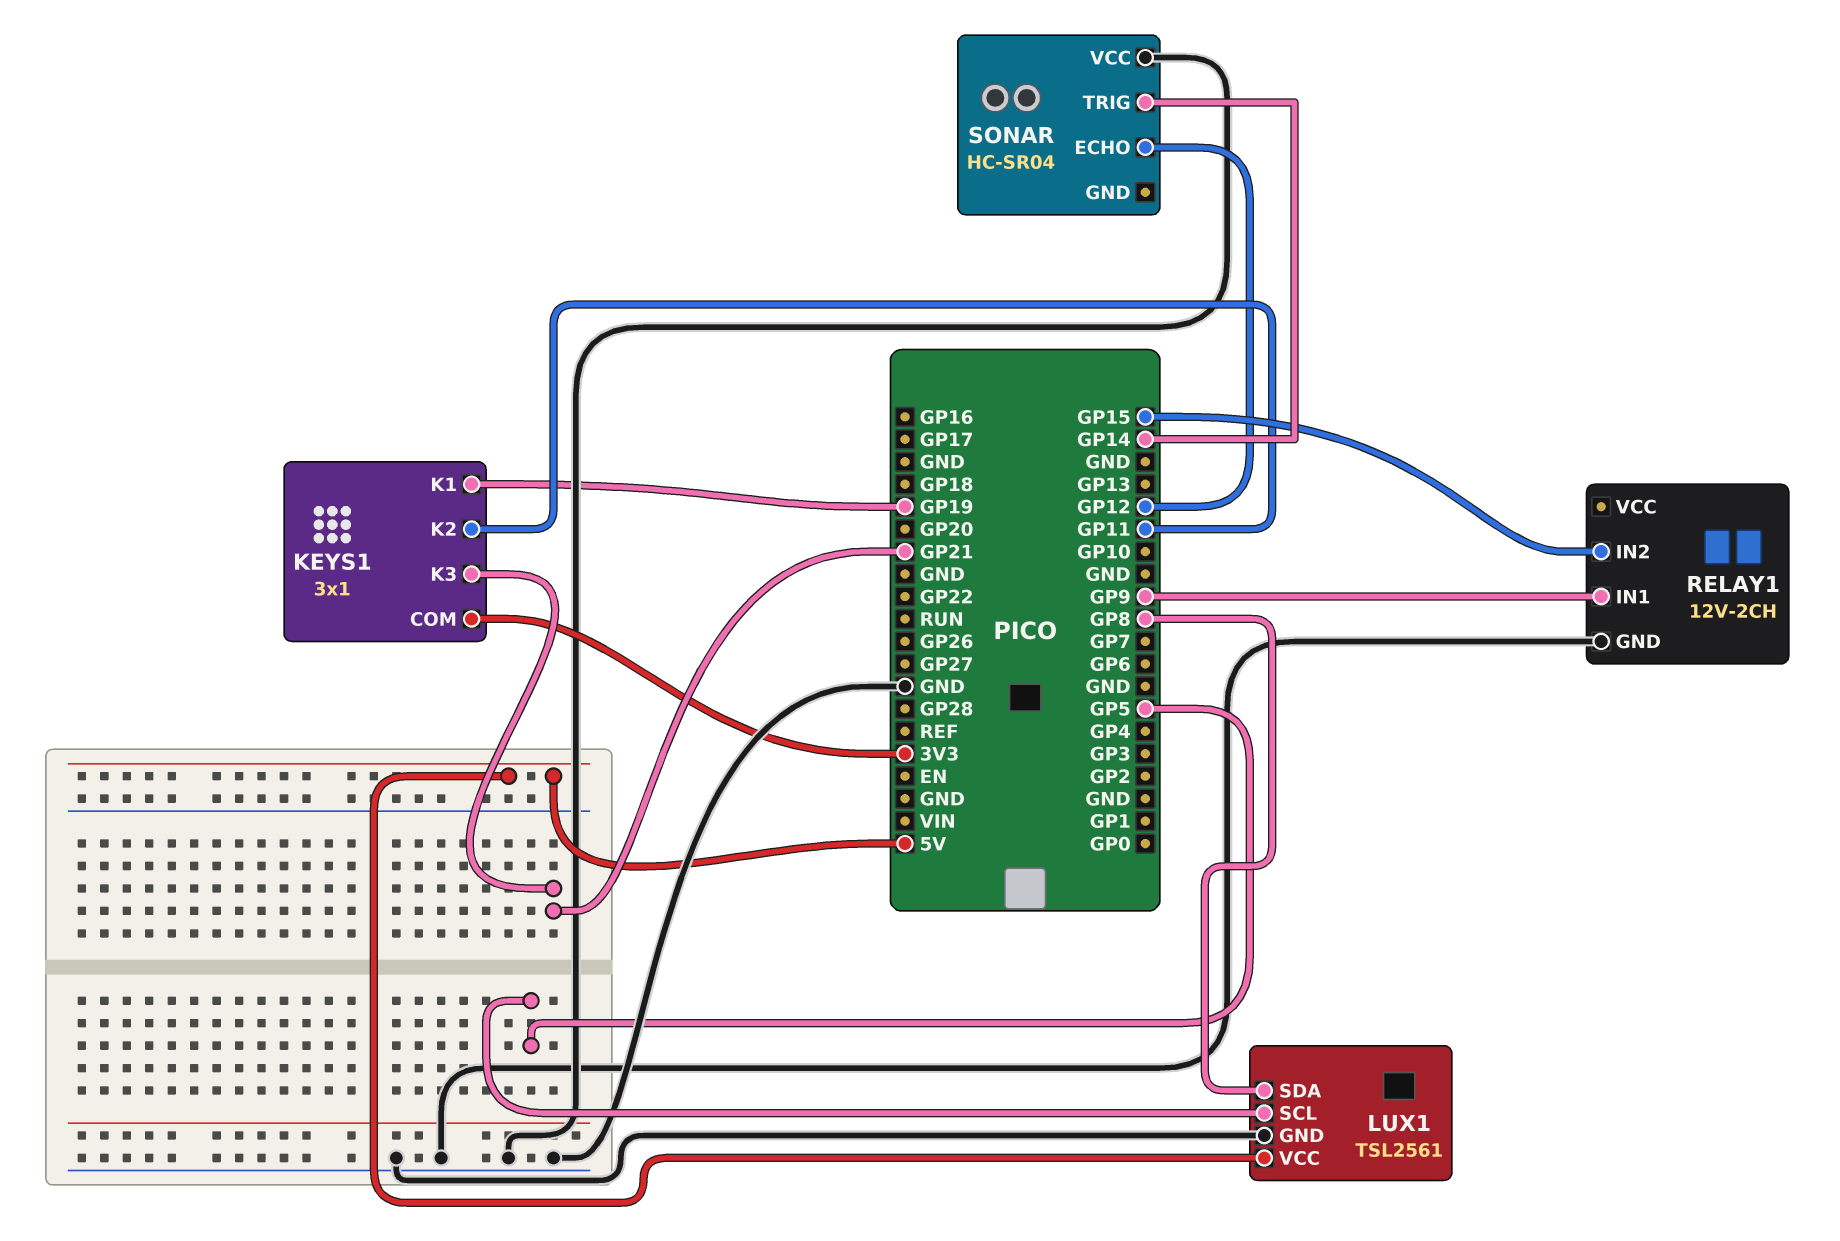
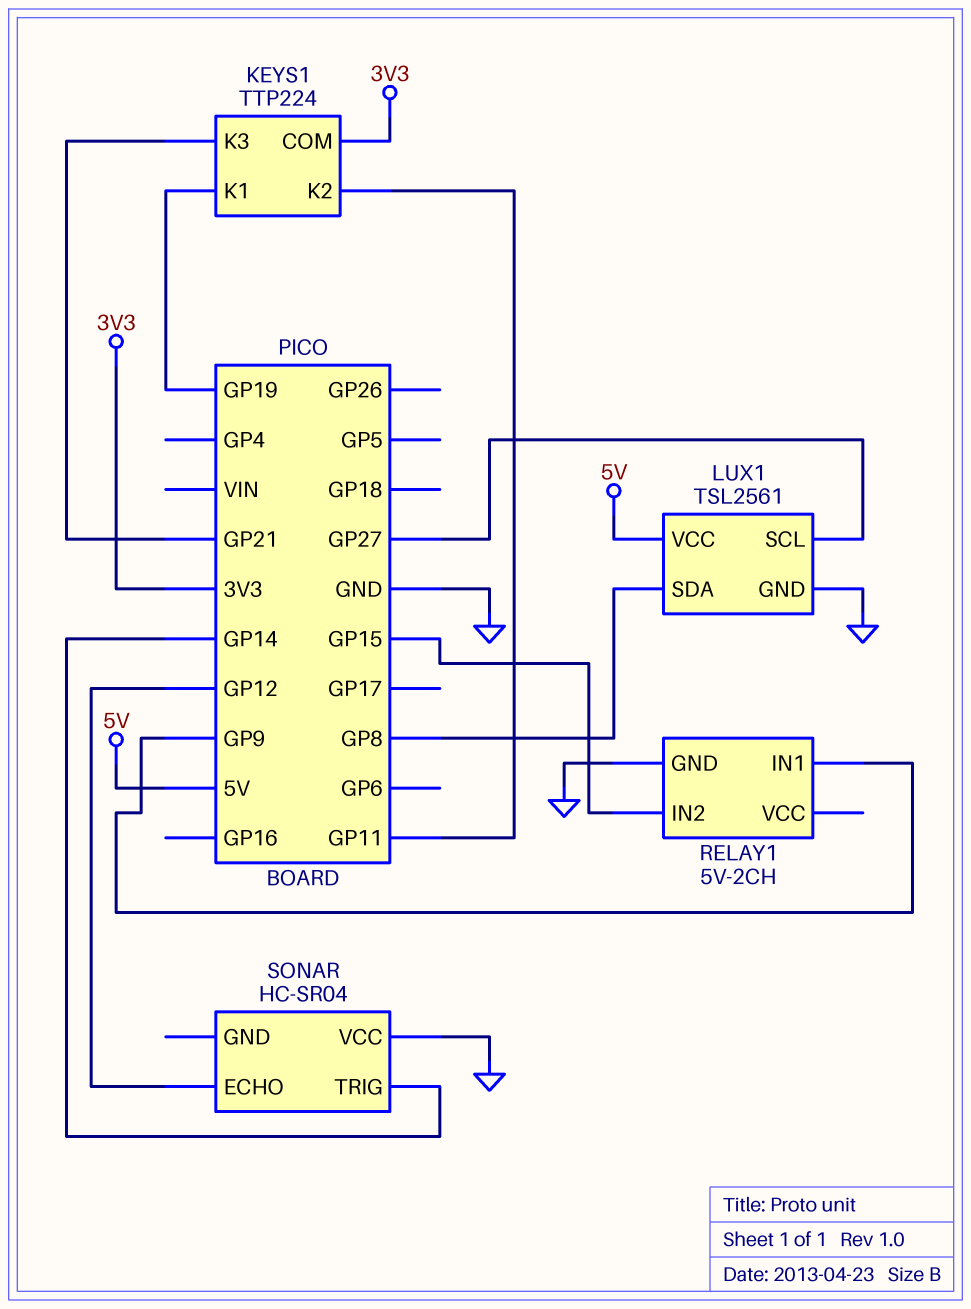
KEYS1: 3x1 -> TTP224
LUX1 pin SCL: GP5 -> GP27
RELAY1: 12V-2CH -> 5V-2CH

